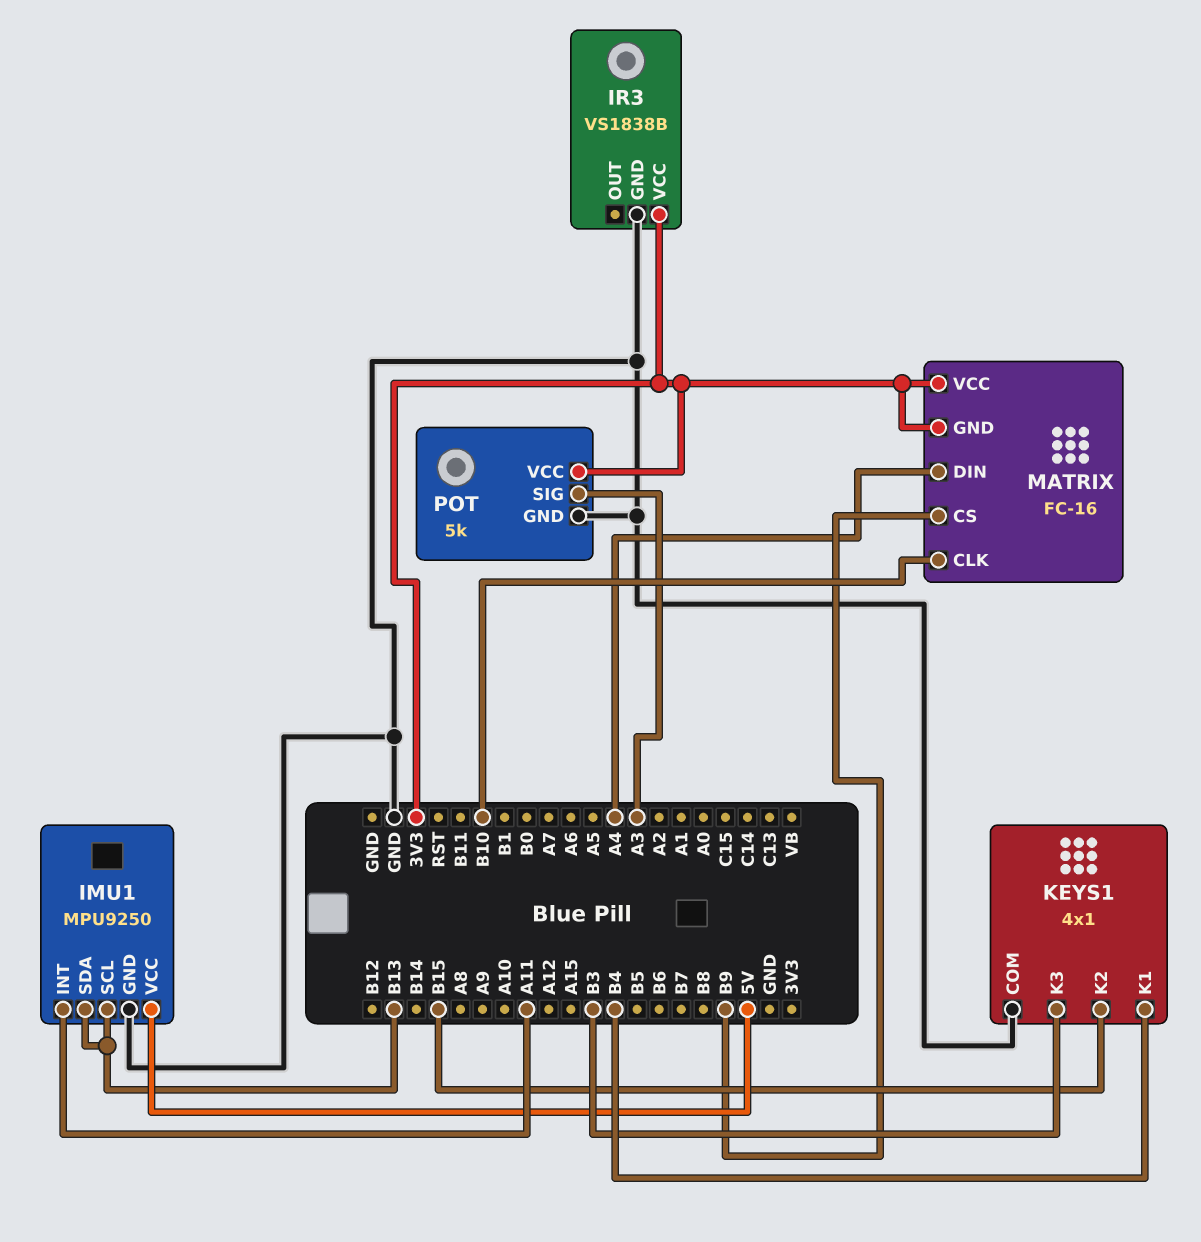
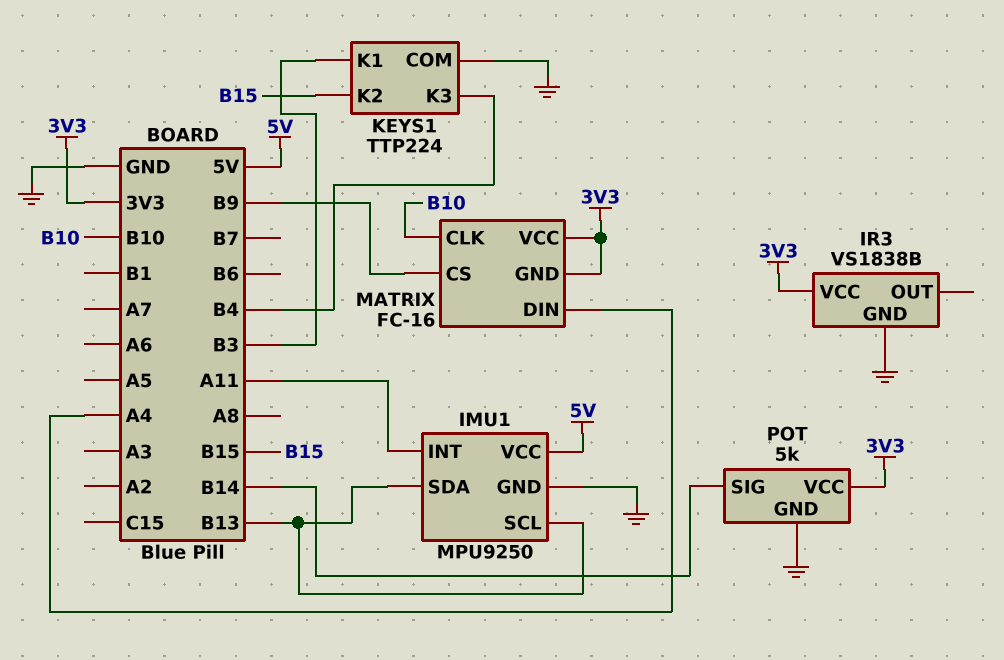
KEYS1: 4x1 -> TTP224
KEYS1 pin K1: B4 -> B3
KEYS1 pin K3: B3 -> B4
POT pin SIG: A3 -> B14

